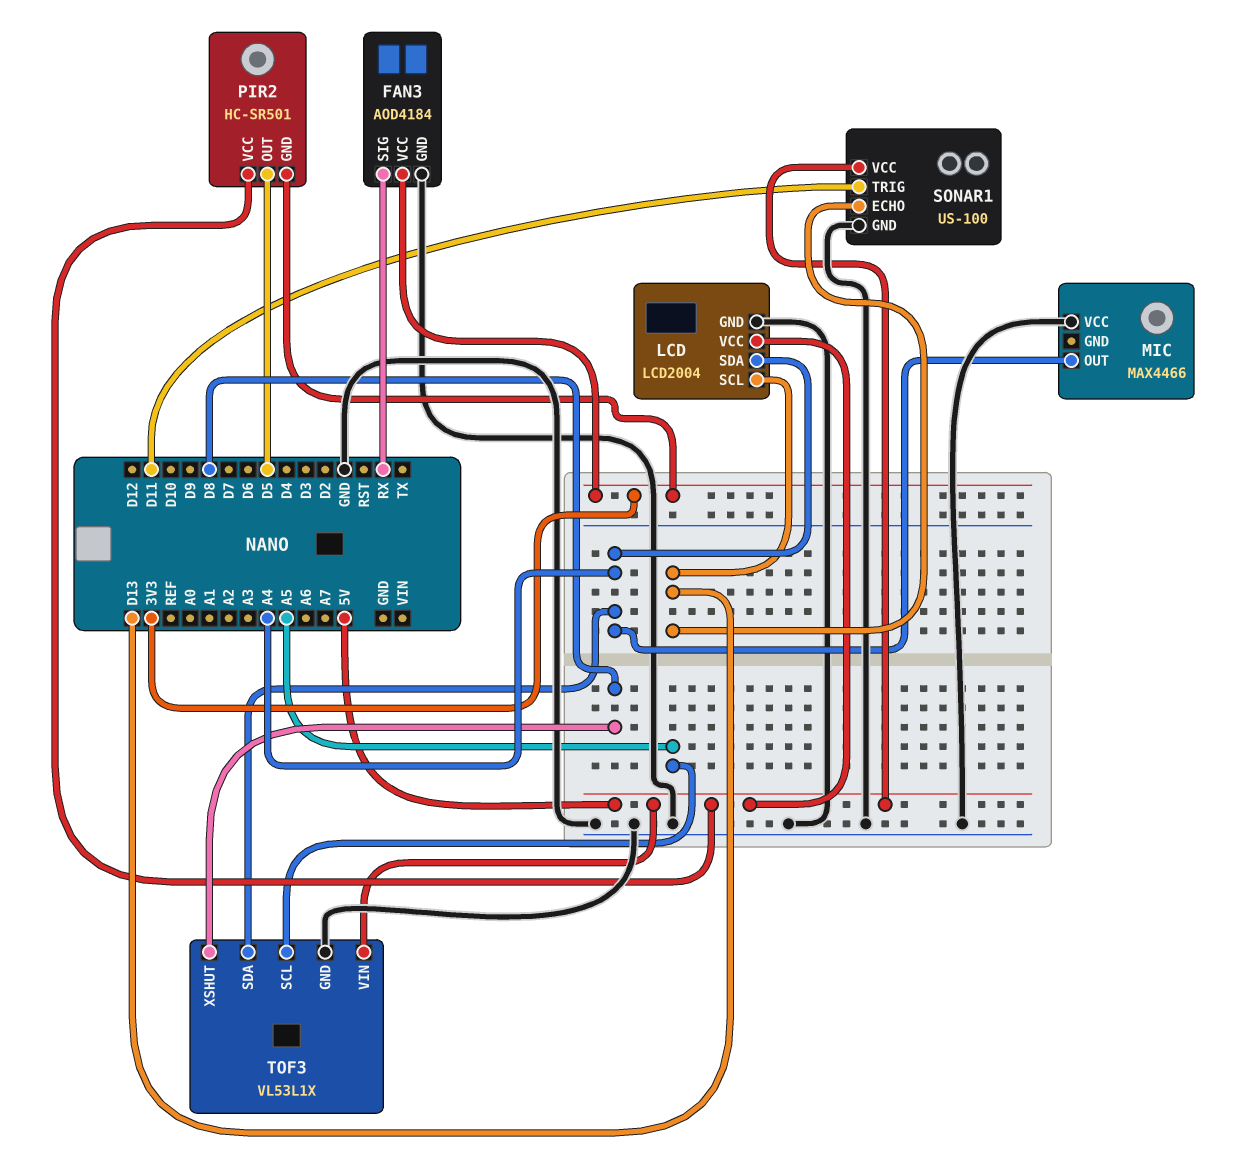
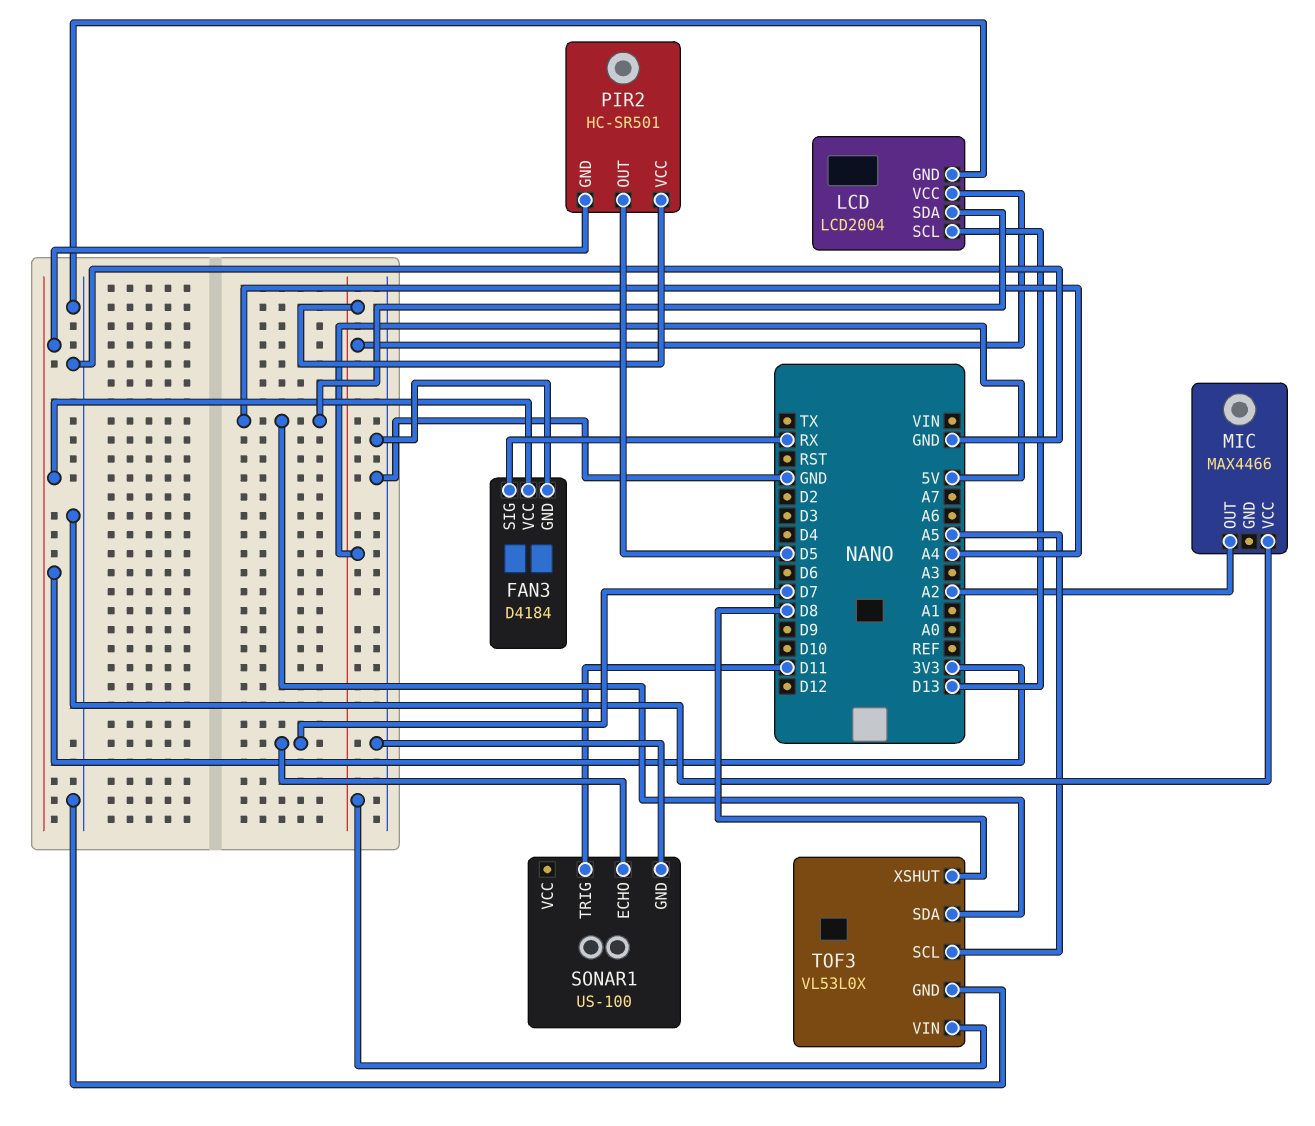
FAN3: AOD4184 -> D4184
MIC pin OUT: A4 -> A2
SONAR1 pin ECHO: D13 -> D7
SONAR1 pin VCC: 5V -> none
TOF3: VL53L1X -> VL53L0X

